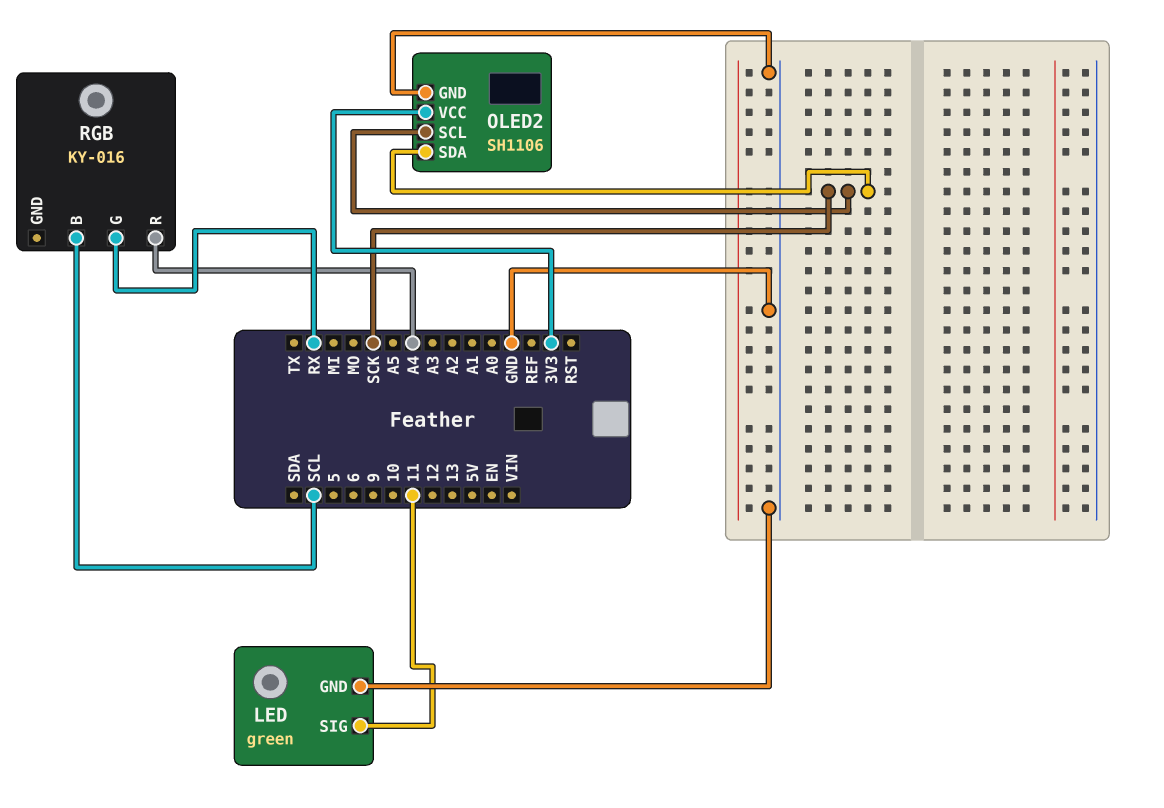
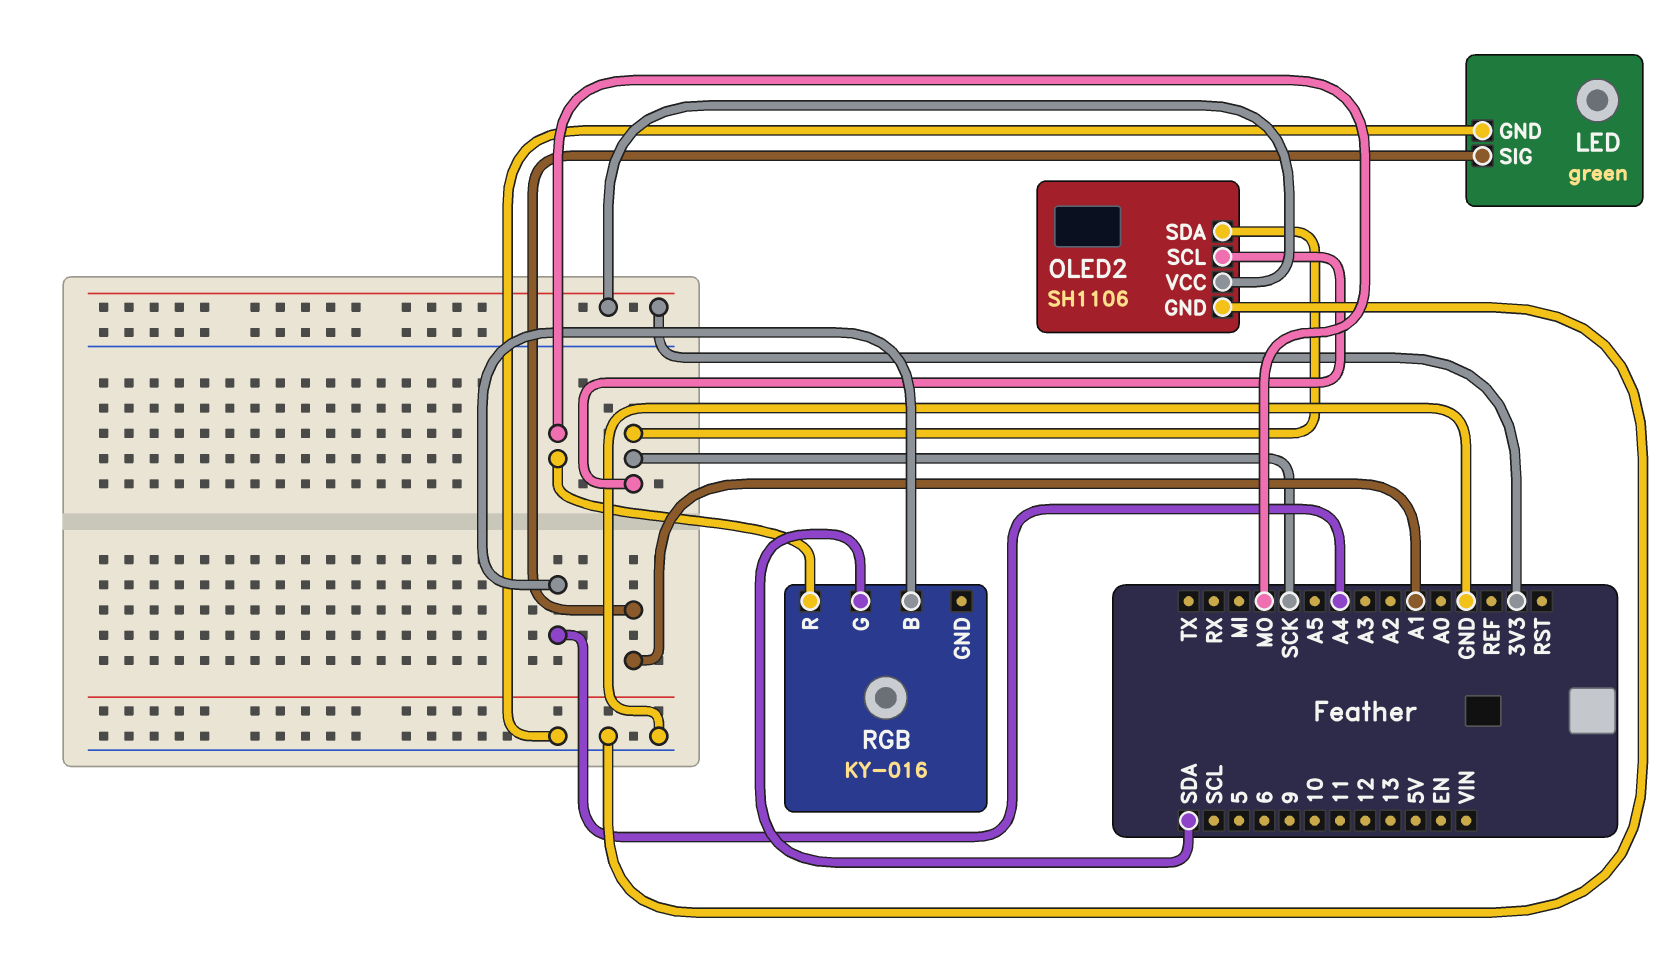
LED pin SIG: 11 -> A1
RGB pin B: SCL -> A4
RGB pin G: RX -> SDA
RGB pin R: A4 -> MO

